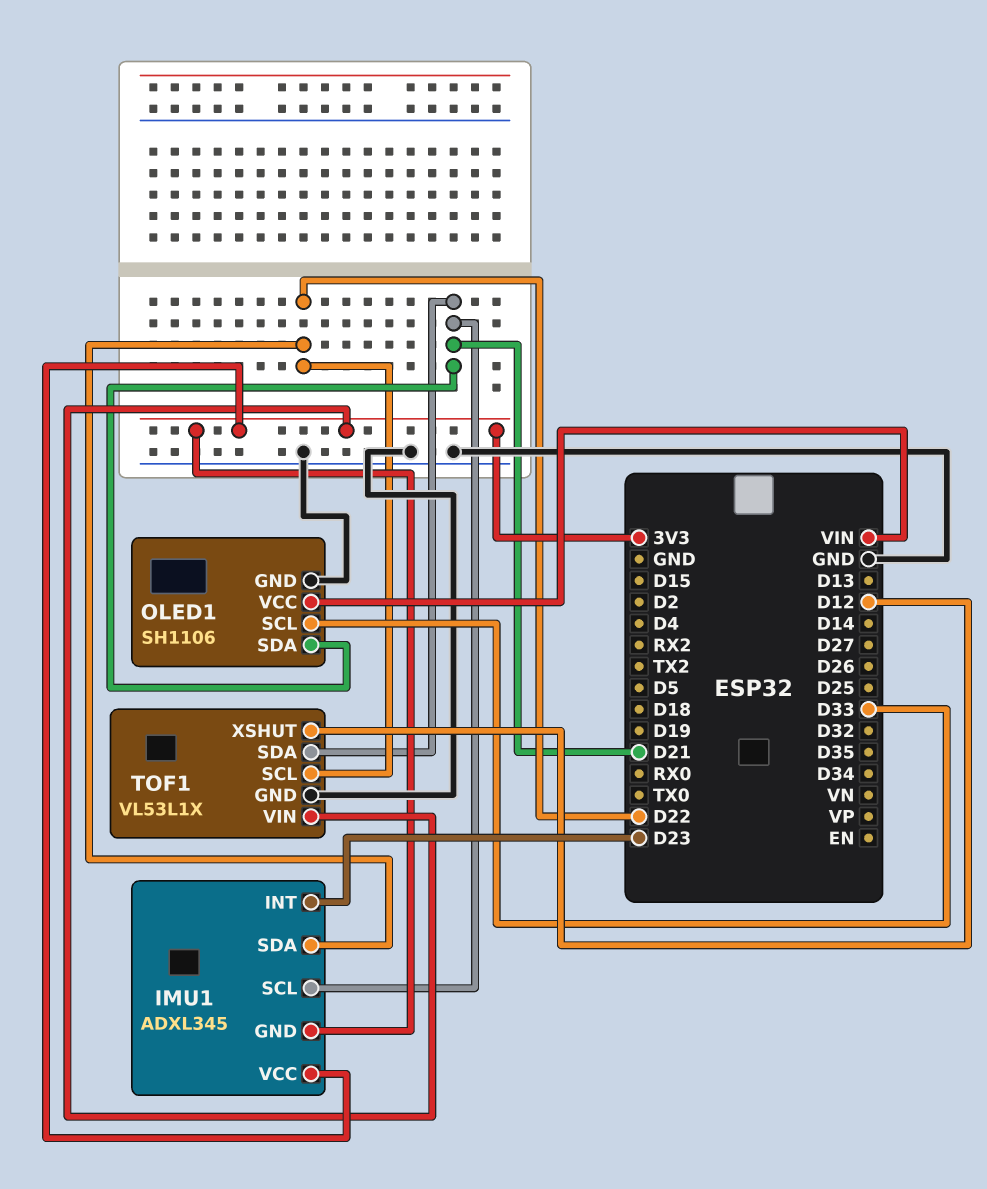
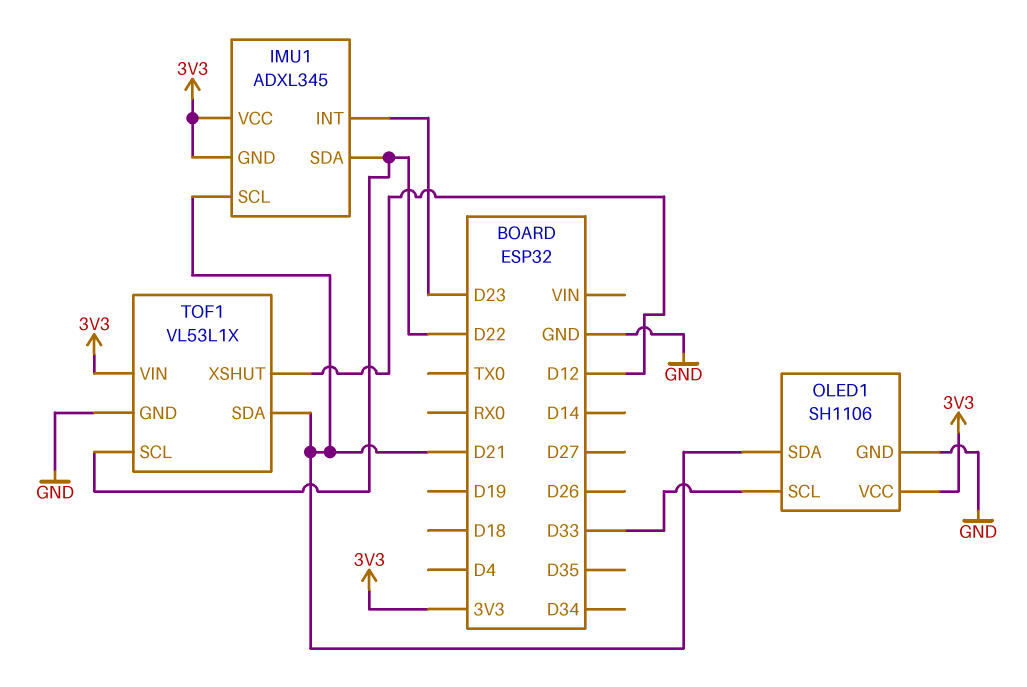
OLED1 pin VCC: VIN -> 3V3

